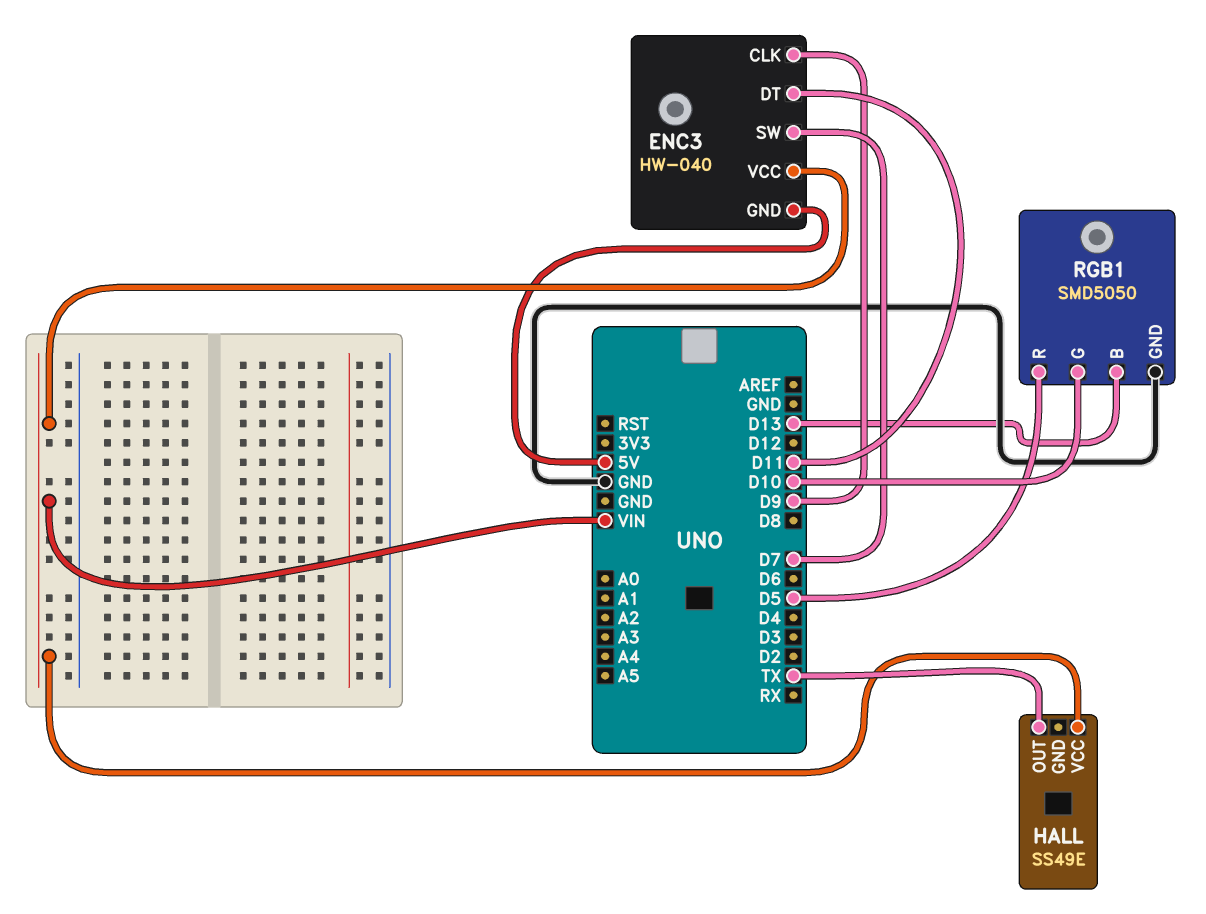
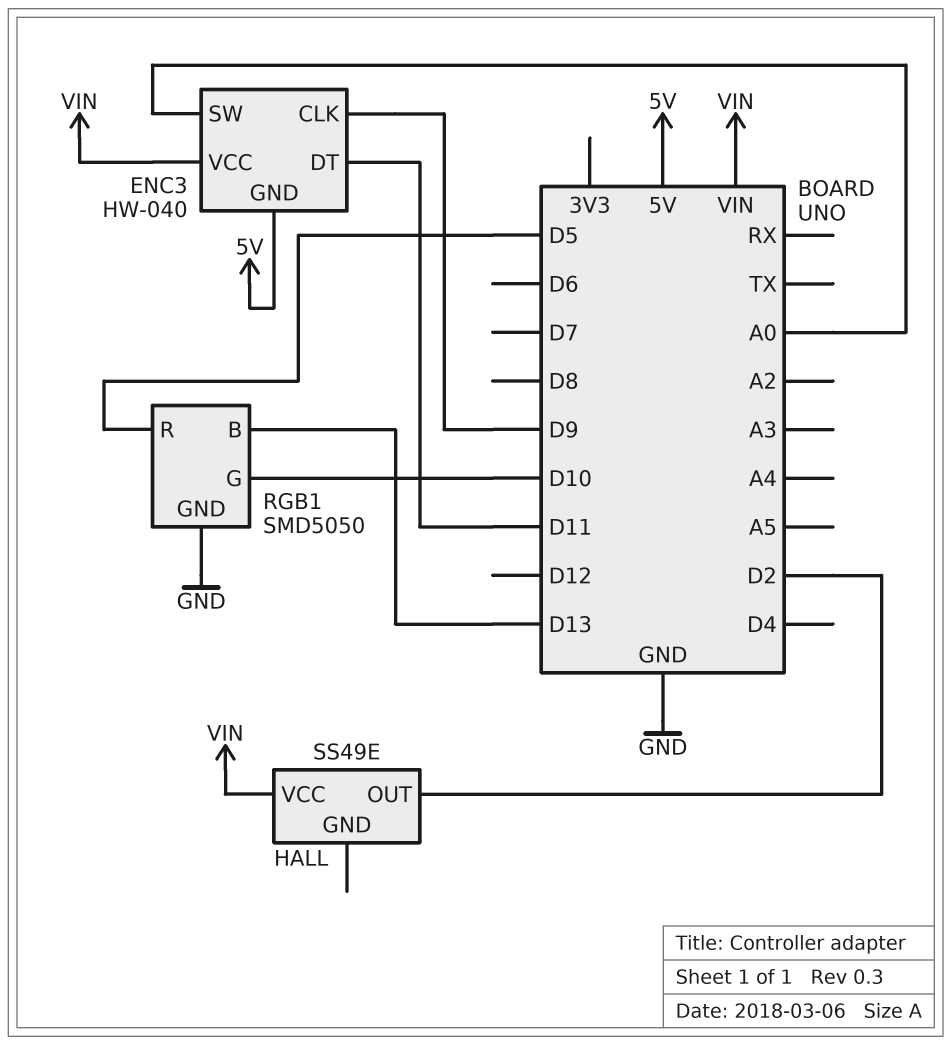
ENC3 pin SW: D7 -> A0
HALL pin OUT: TX -> D2

